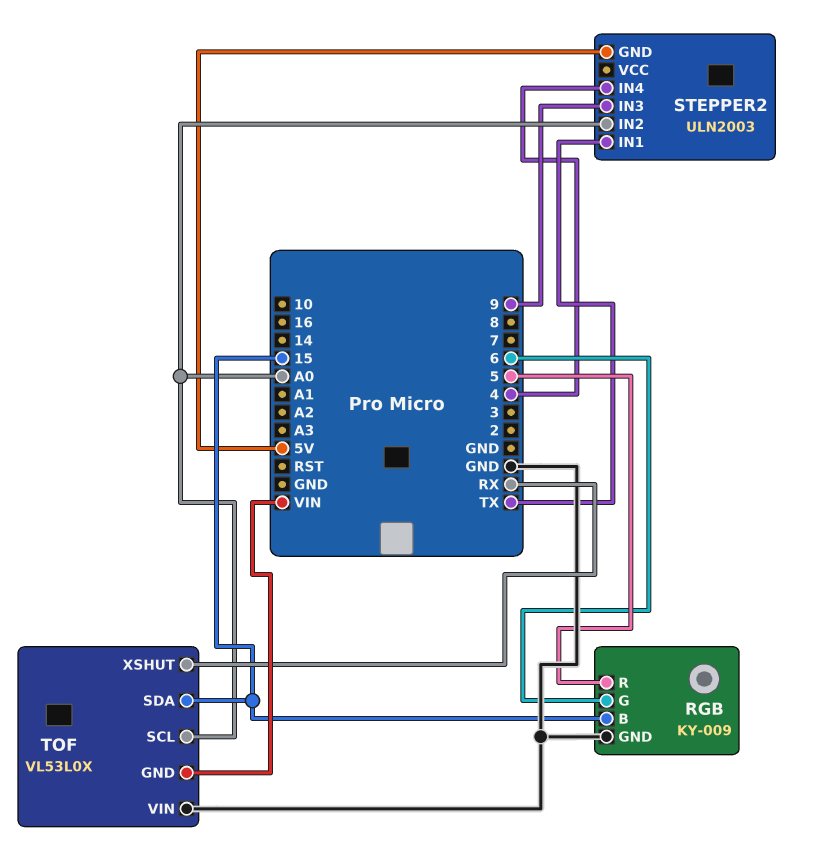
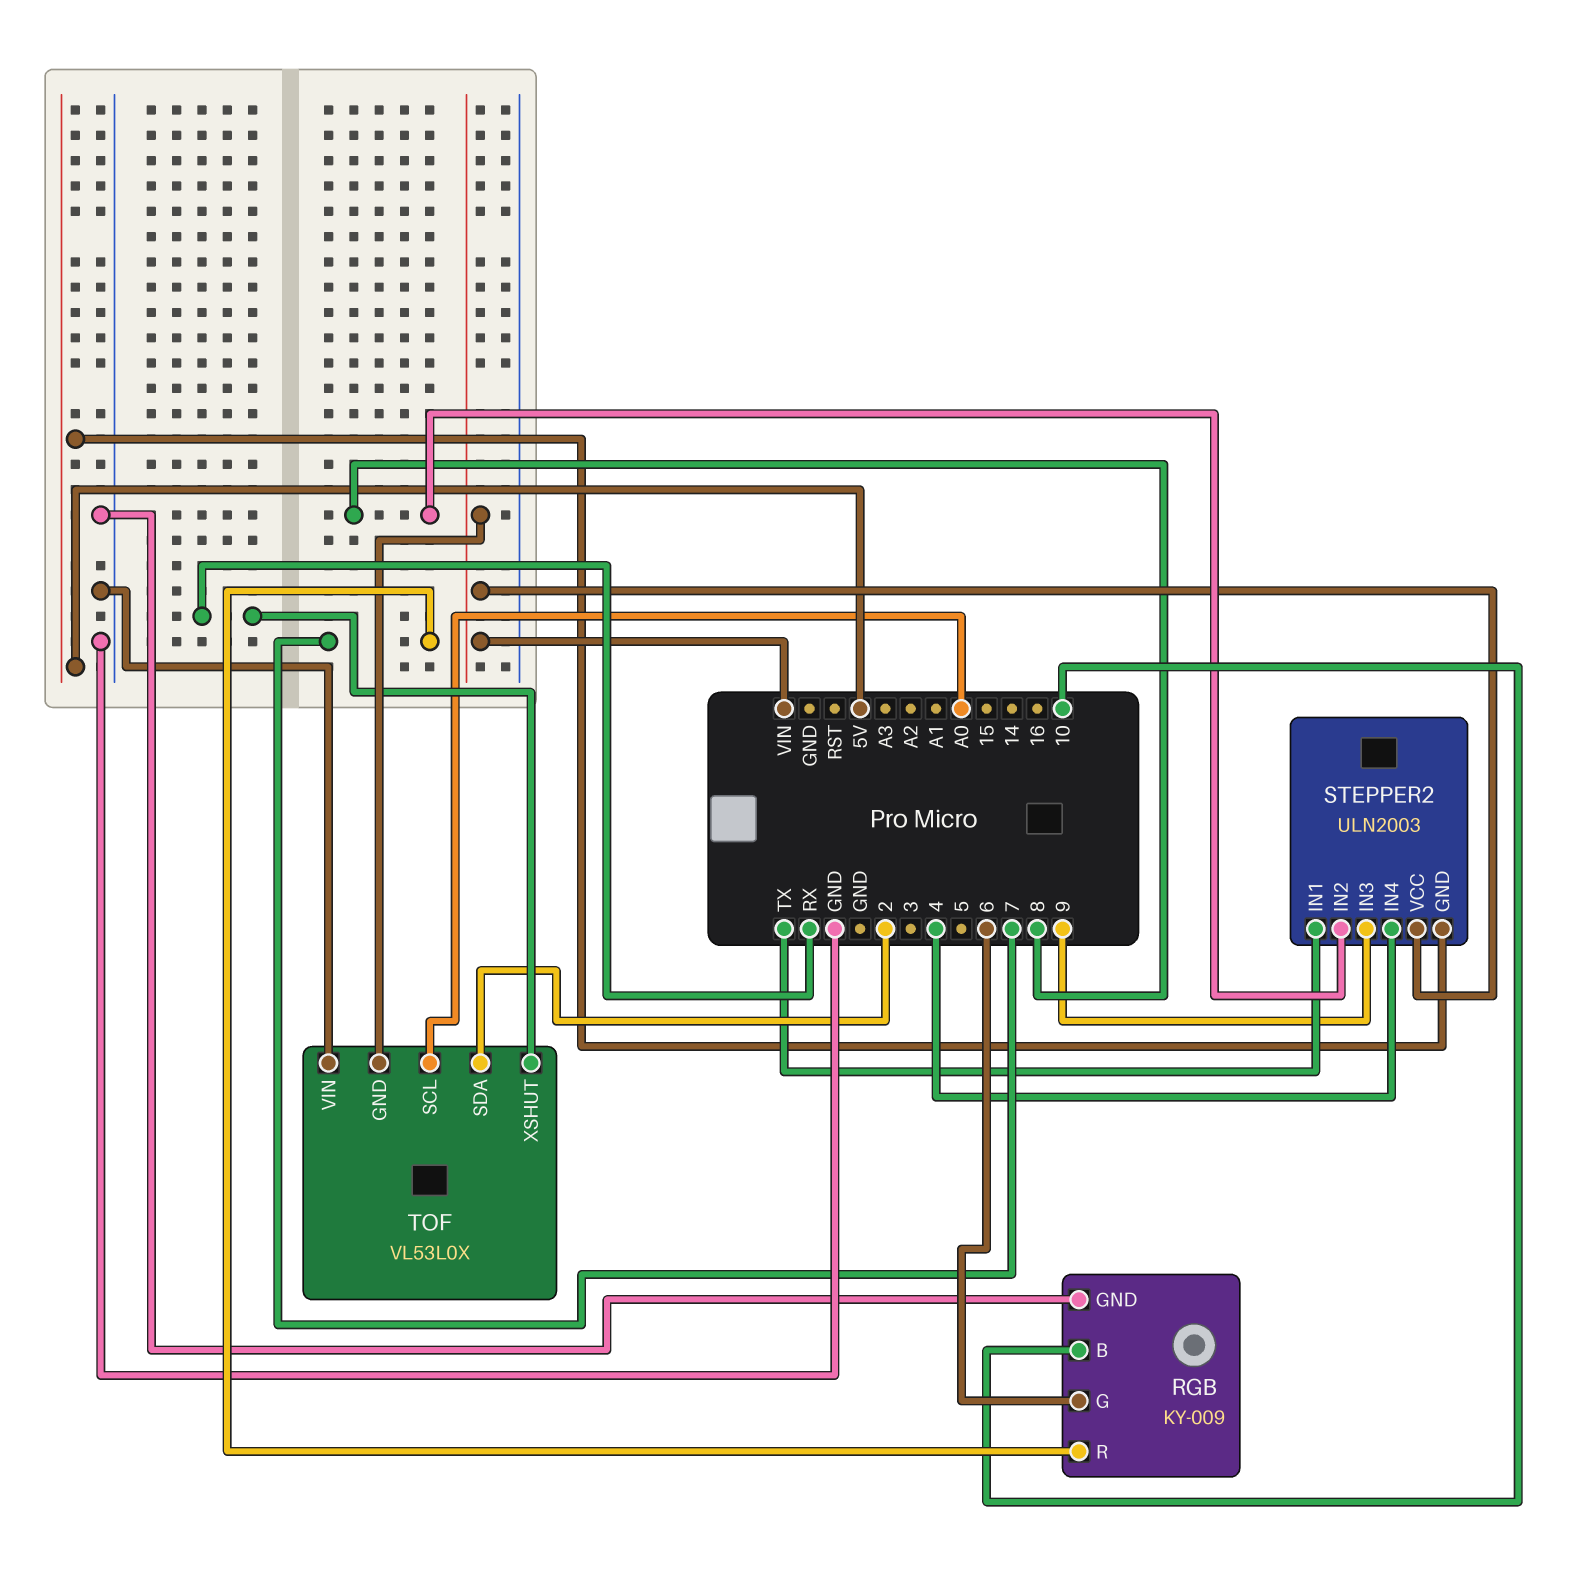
RGB pin B: 15 -> 10
RGB pin R: 5 -> 7
STEPPER2 pin IN2: A0 -> 8
STEPPER2 pin VCC: none -> VIN
TOF pin SDA: 15 -> 2

